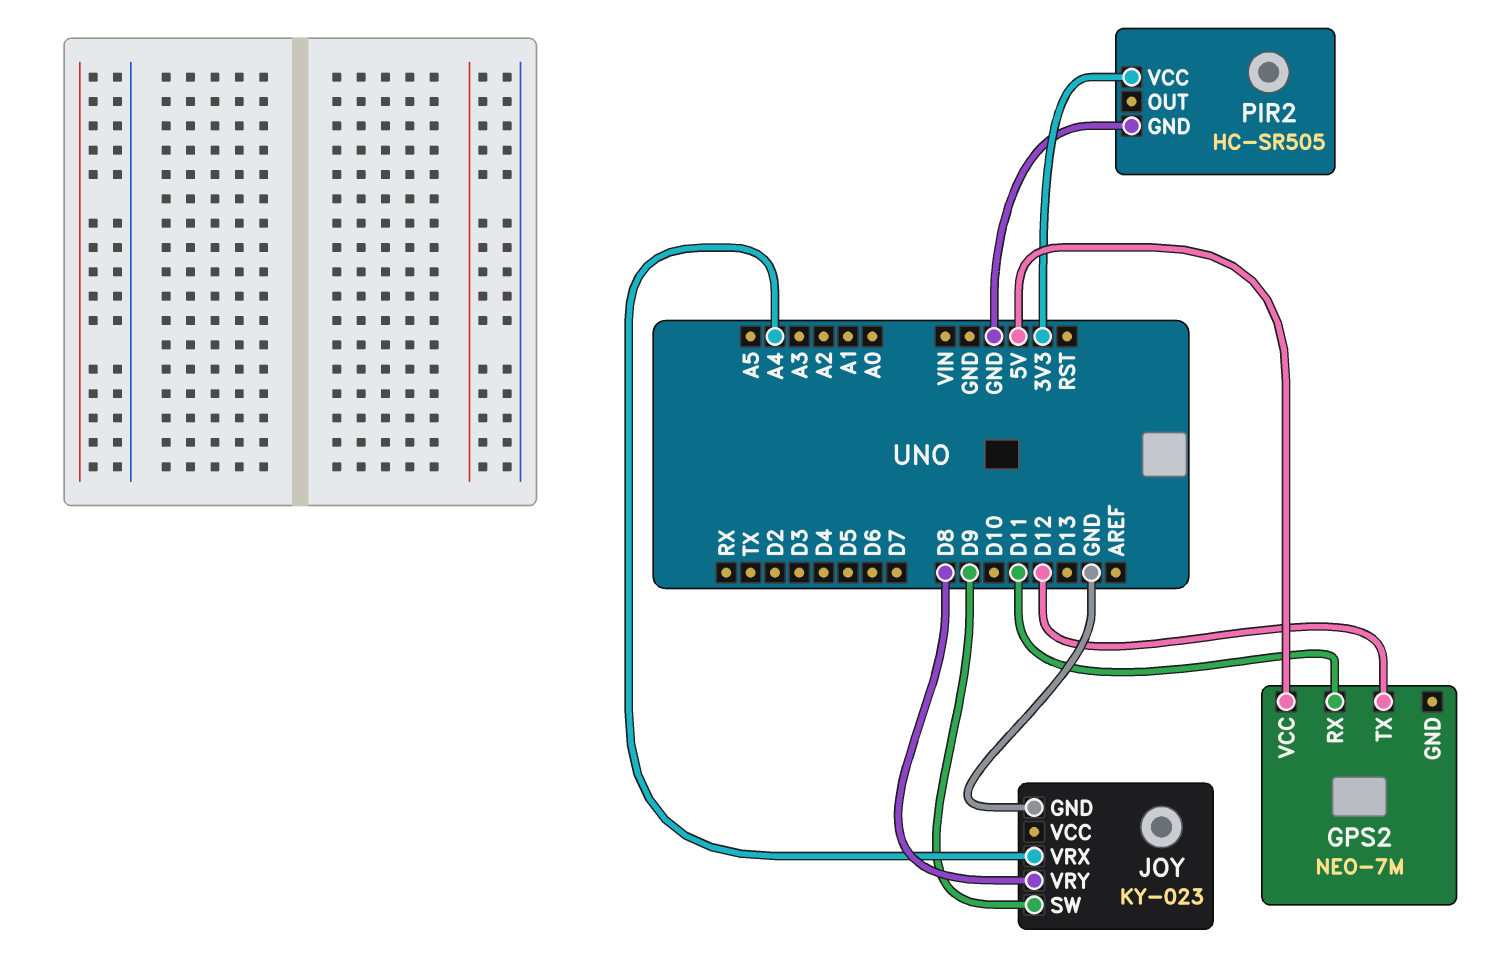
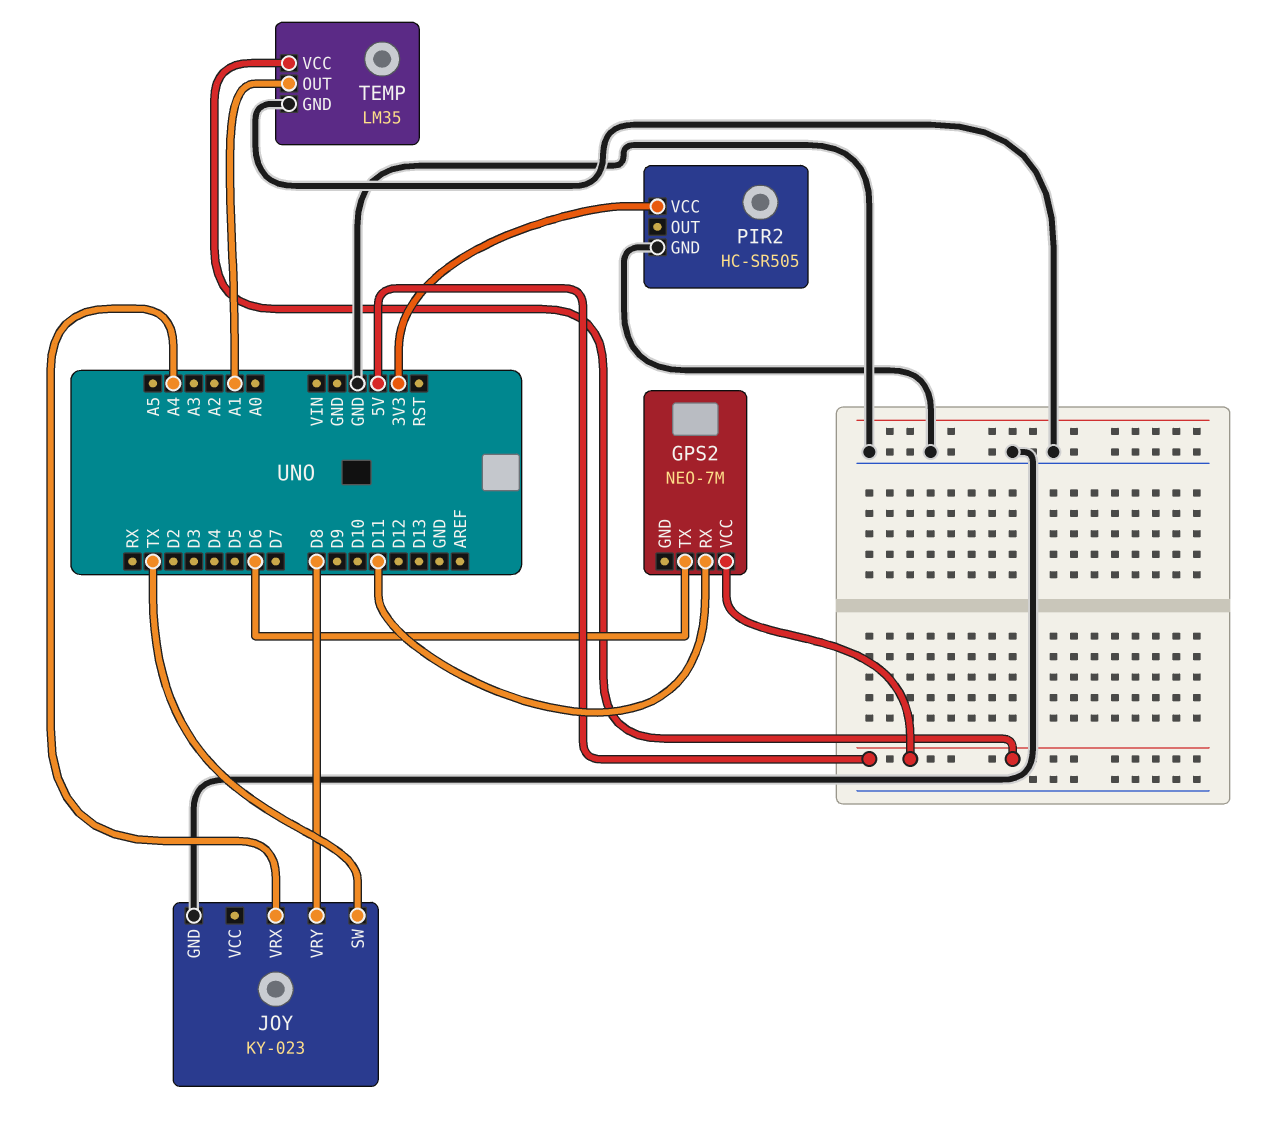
GPS2 pin TX: D12 -> D6
JOY pin SW: D9 -> TX
TEMP: none -> LM35
TEMP pin GND: none -> GND
TEMP pin OUT: none -> A1
TEMP pin VCC: none -> 5V

